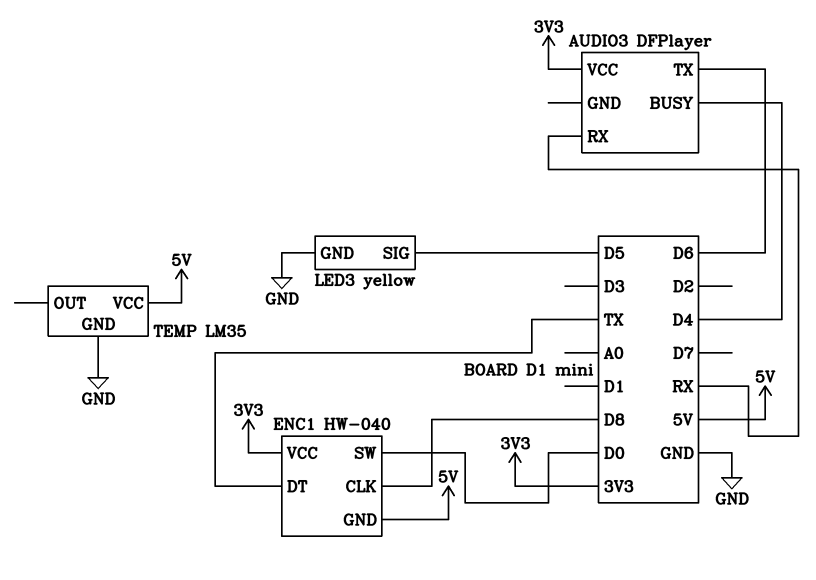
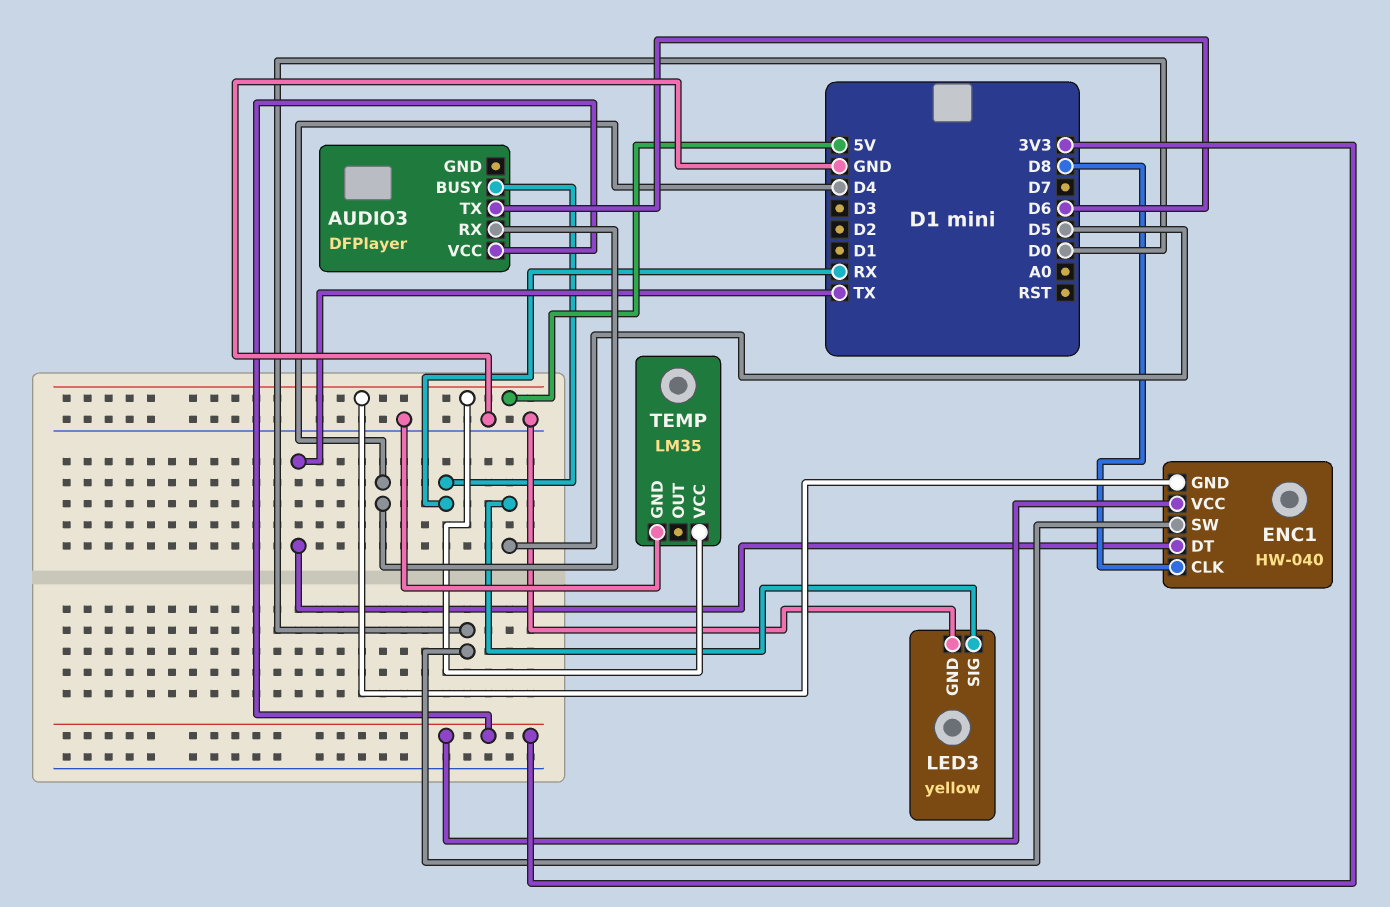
AUDIO3 pin BUSY: D4 -> RX
AUDIO3 pin RX: RX -> D4

